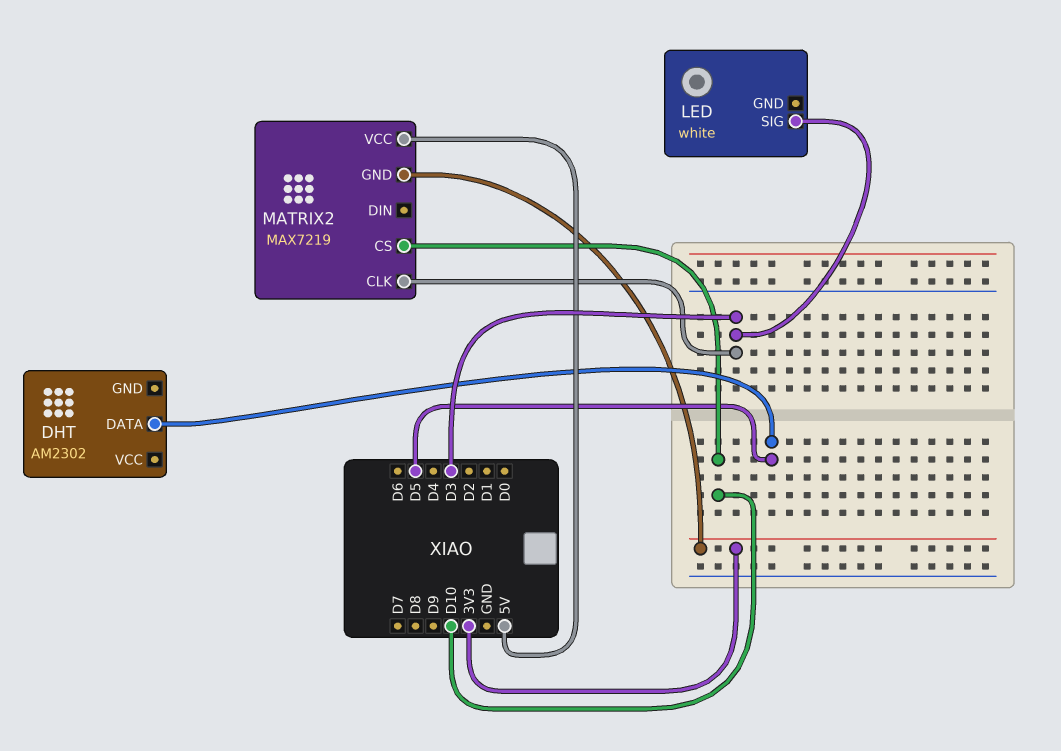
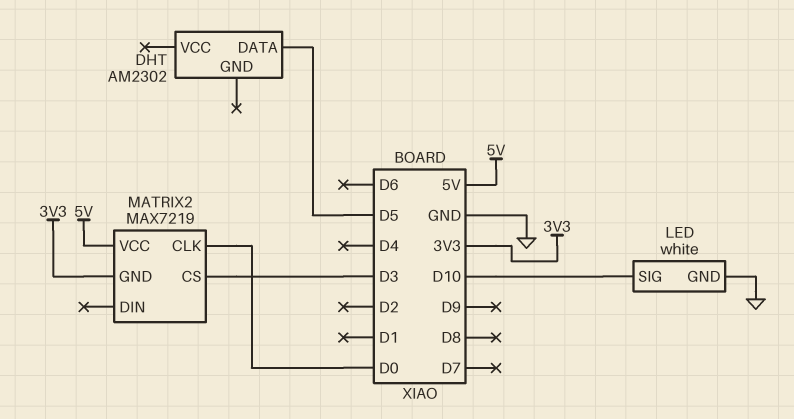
LED pin GND: none -> GND
LED pin SIG: D3 -> D10
MATRIX2 pin CLK: D3 -> D0
MATRIX2 pin CS: D10 -> D3

